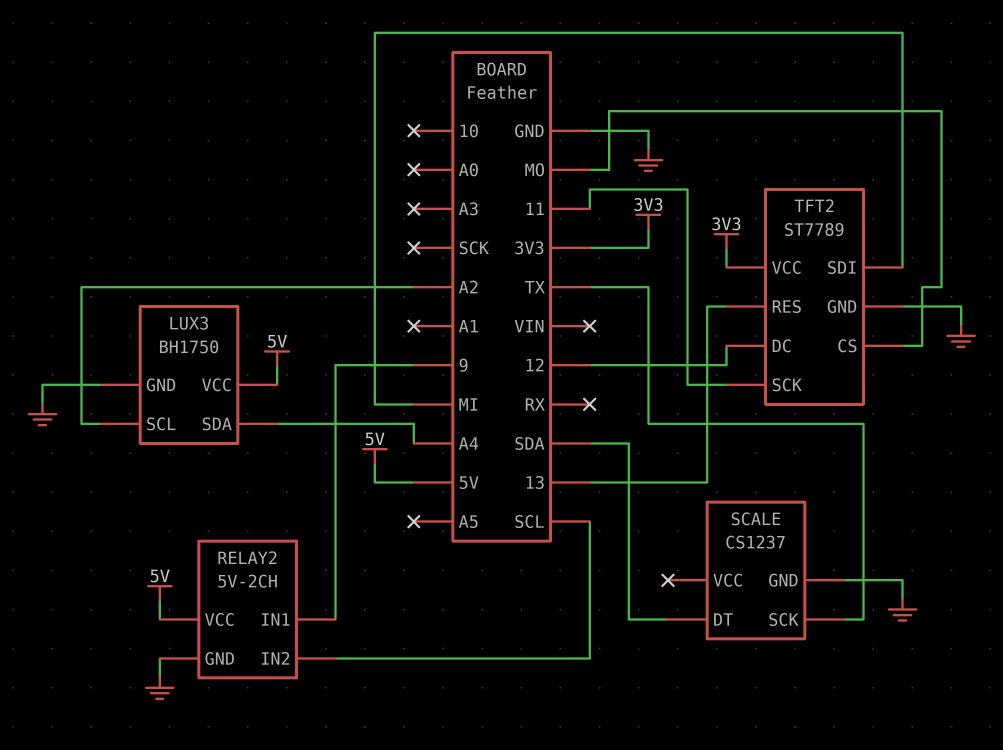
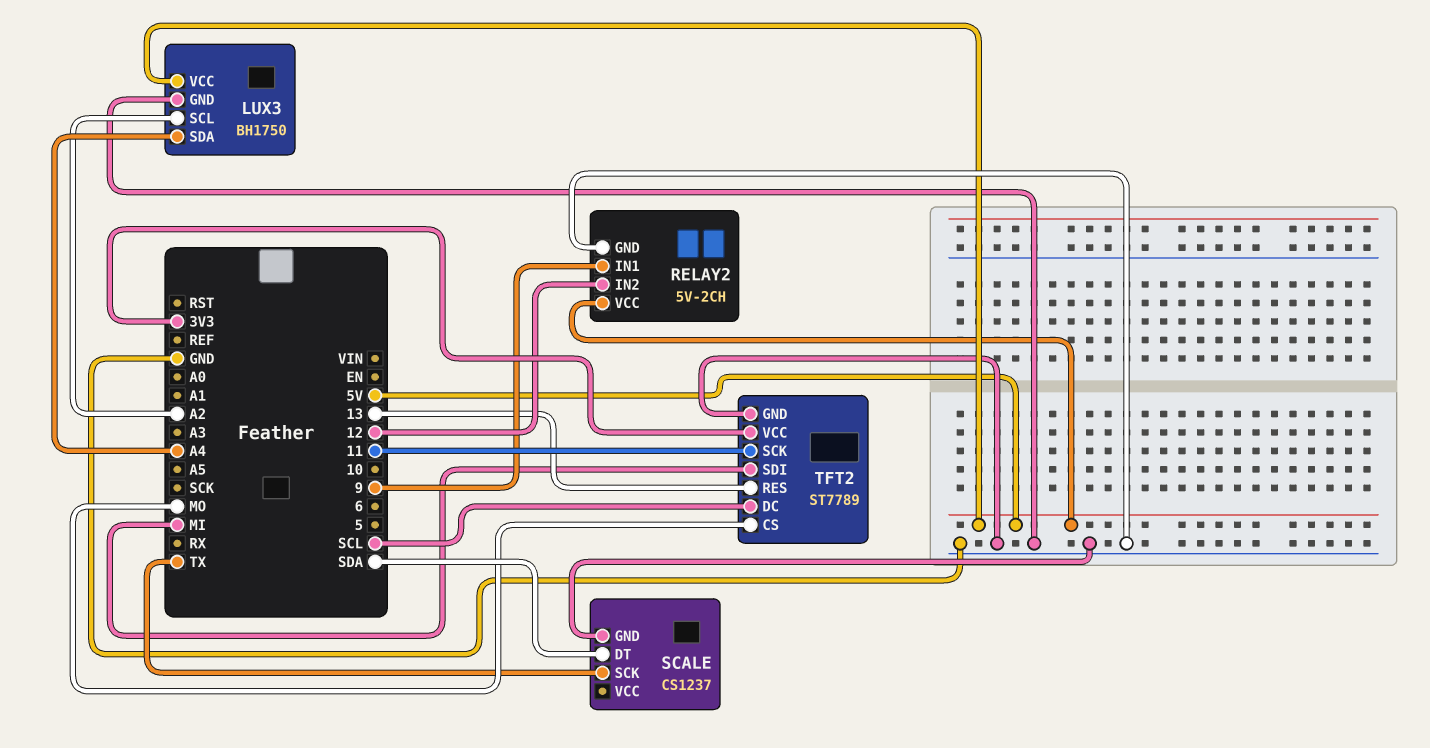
RELAY2 pin IN2: SCL -> 12
TFT2 pin DC: 12 -> SCL

